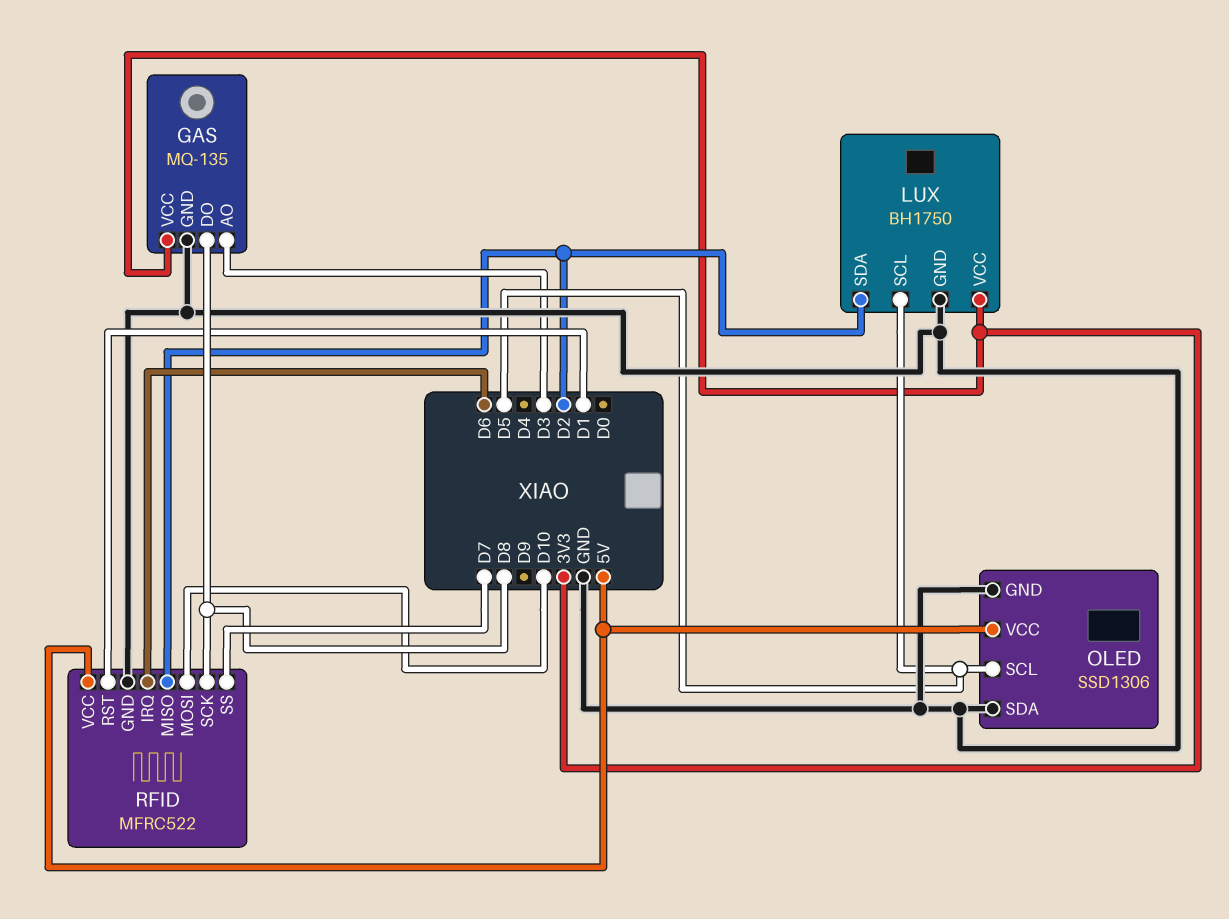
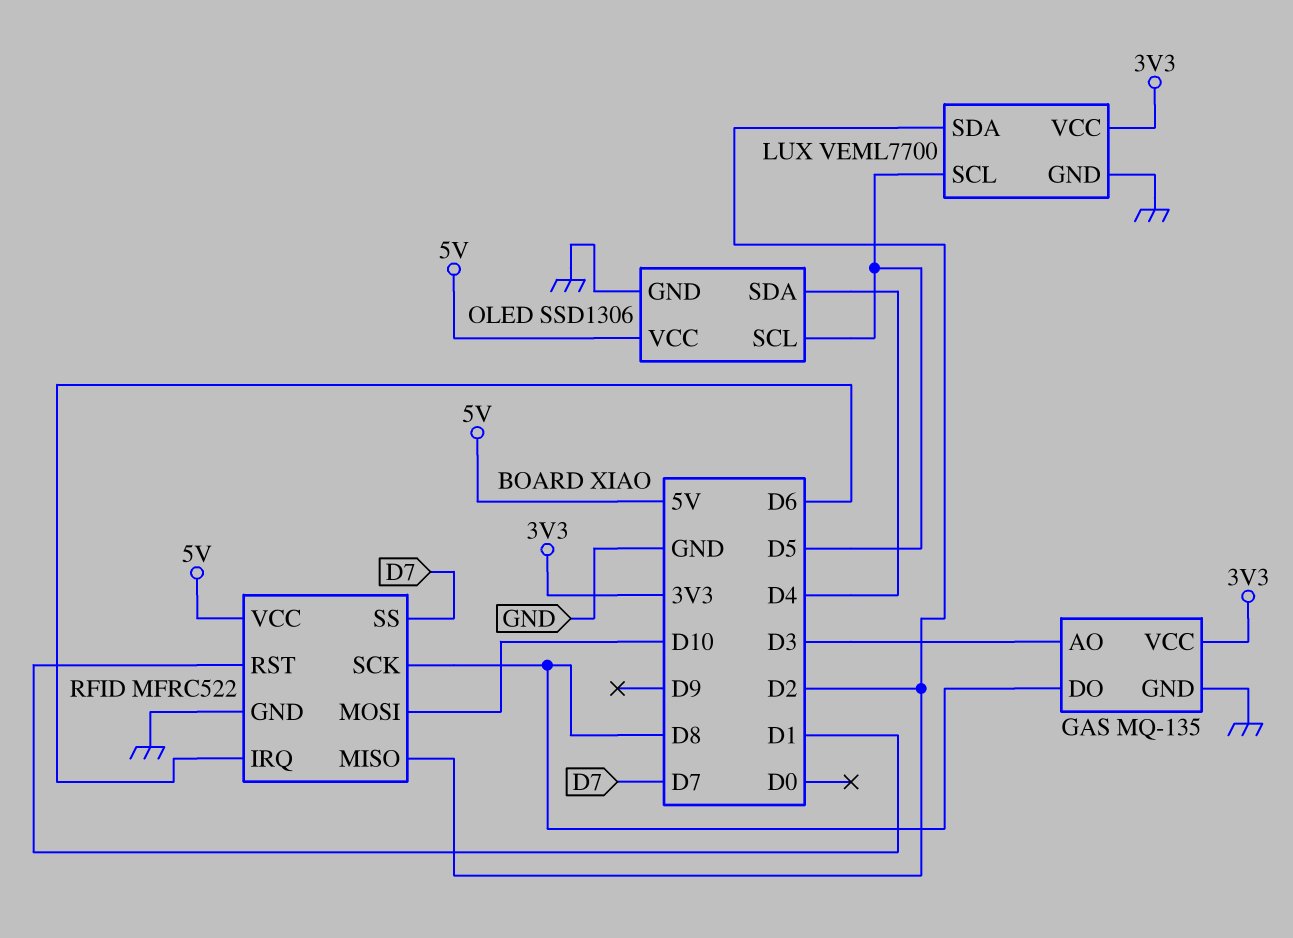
LUX: BH1750 -> VEML7700
OLED pin SDA: GND -> D4

